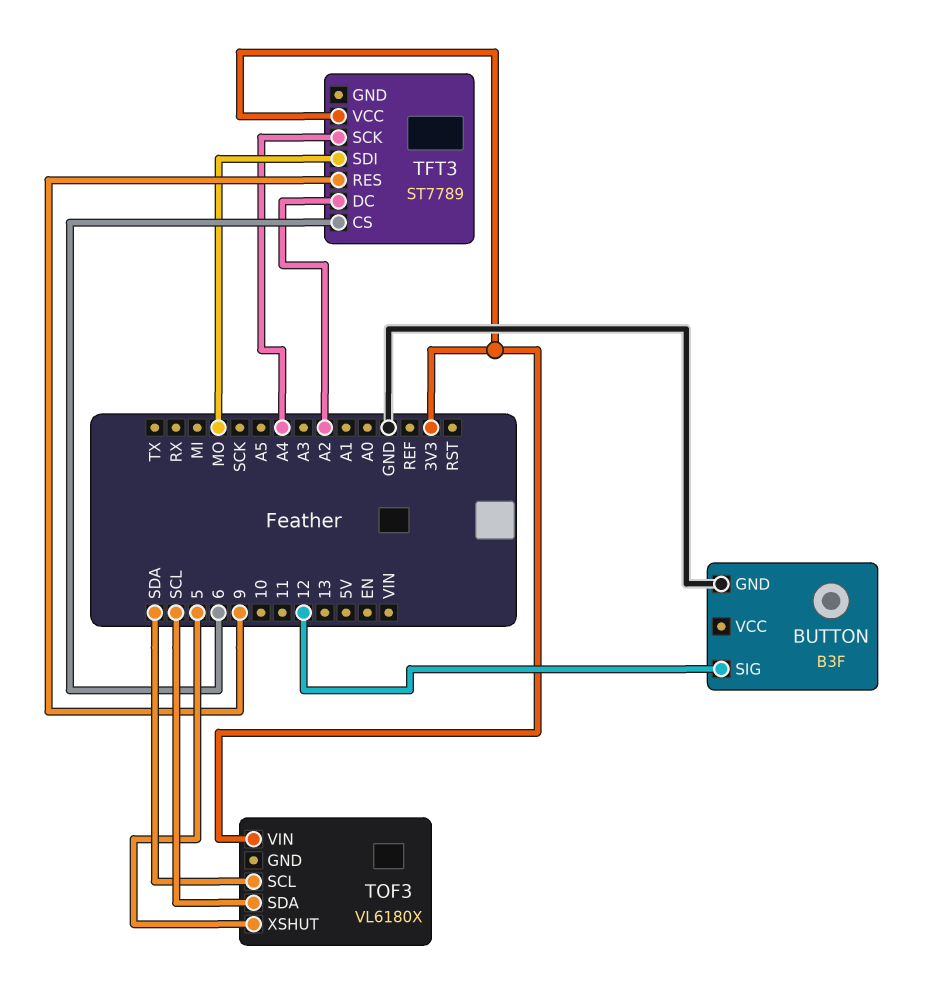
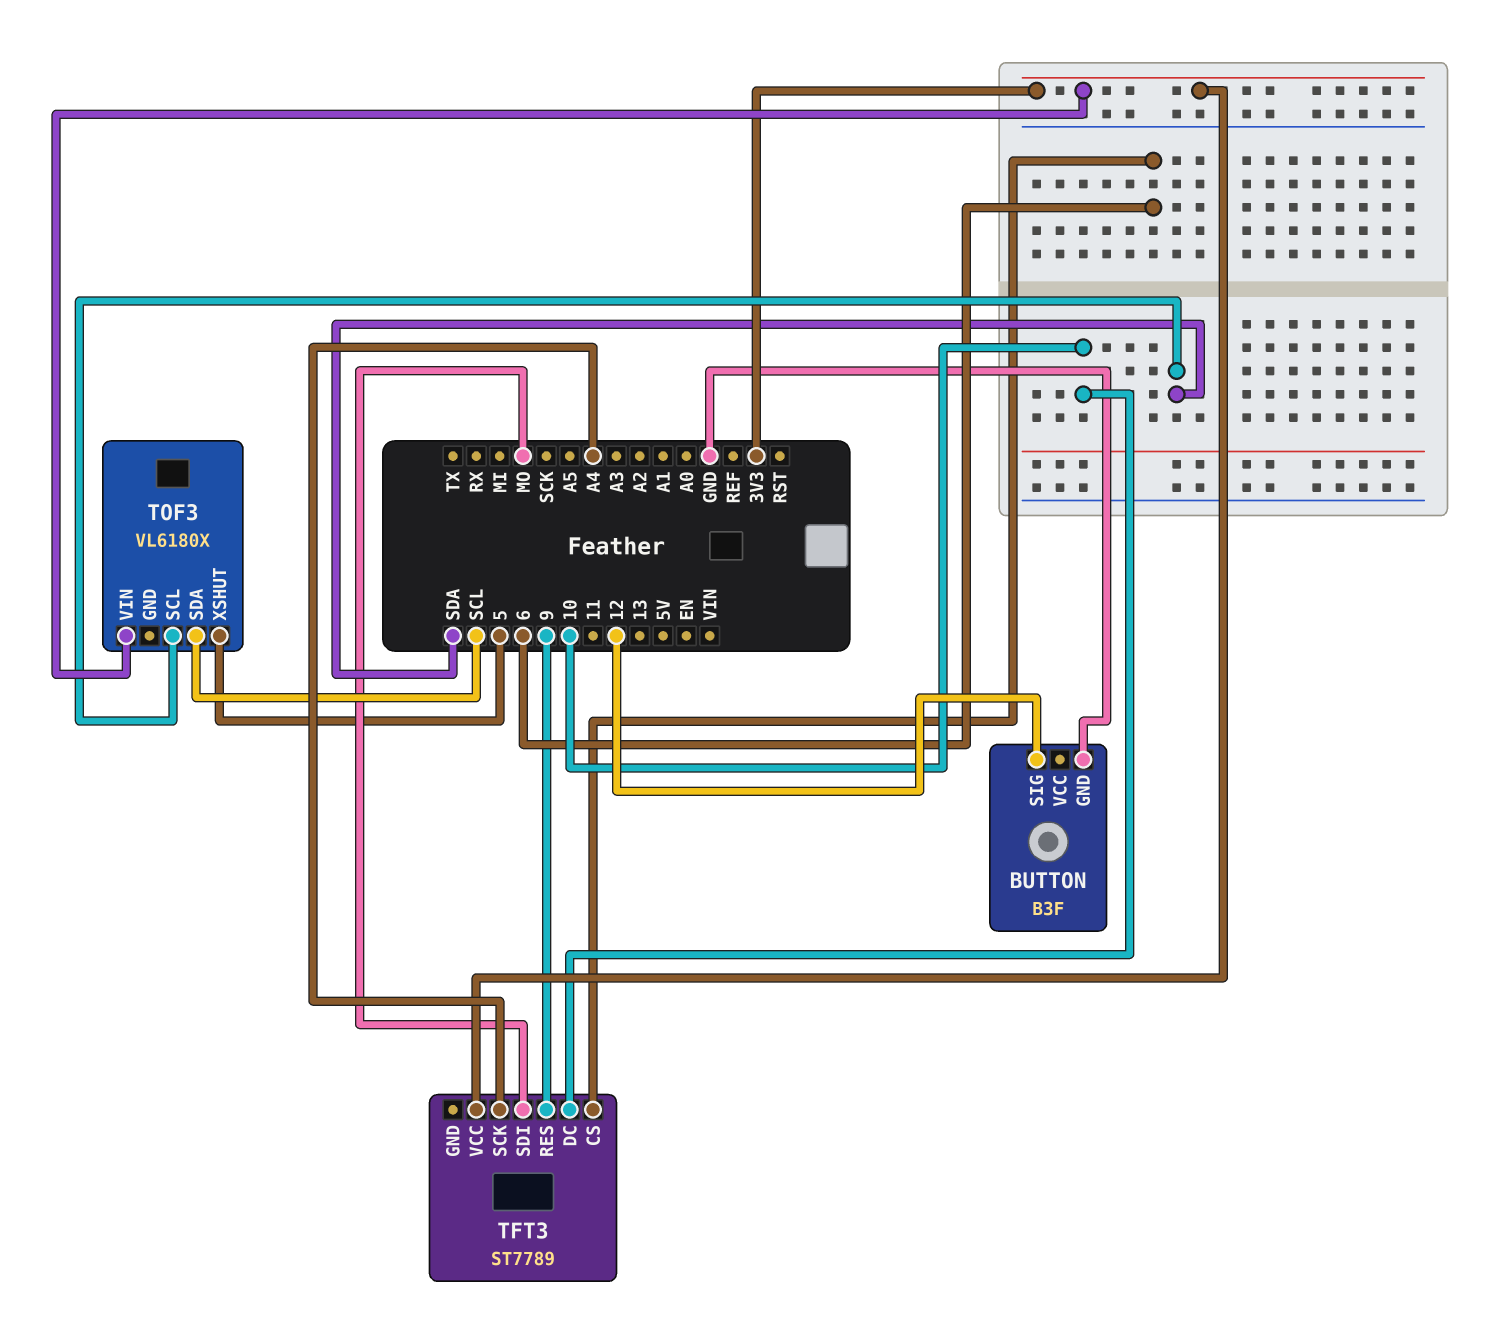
TFT3 pin DC: A2 -> 10

